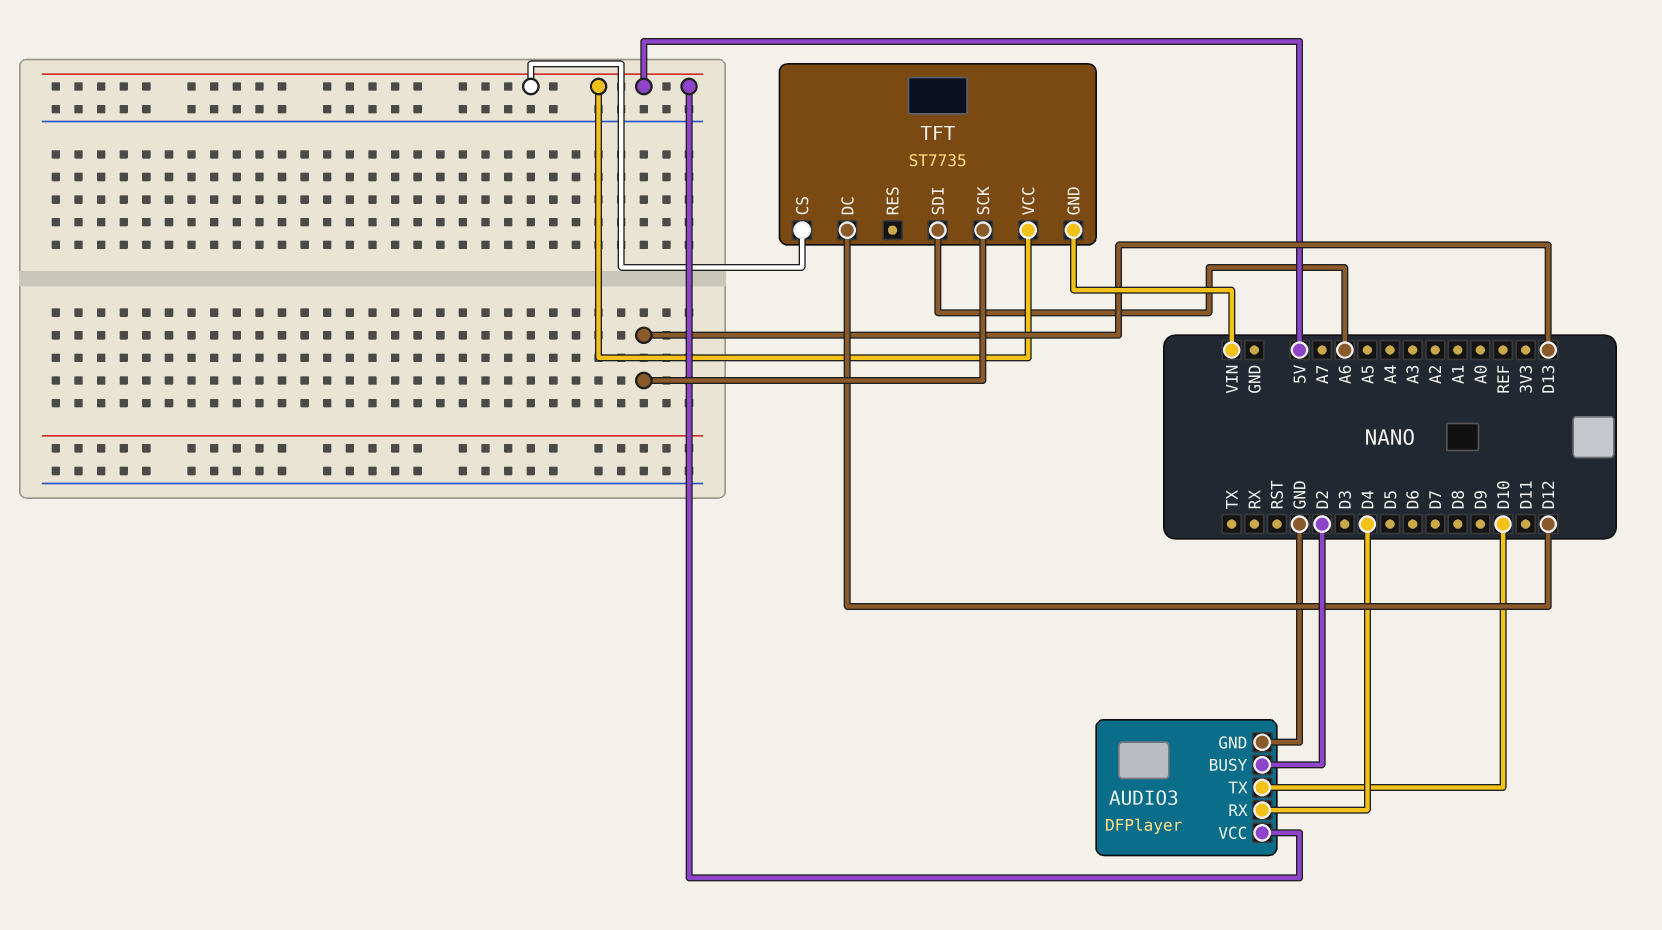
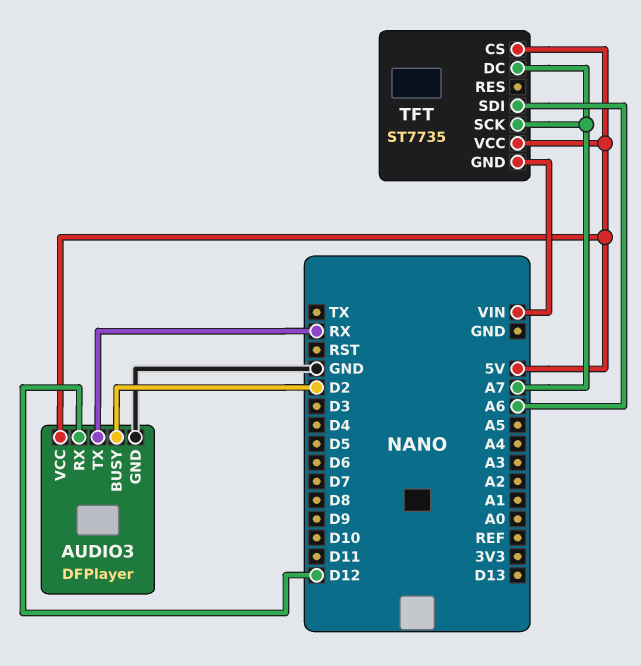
AUDIO3 pin RX: D4 -> D12
AUDIO3 pin TX: D10 -> RX
TFT pin DC: D12 -> A7
TFT pin SCK: D13 -> A7

